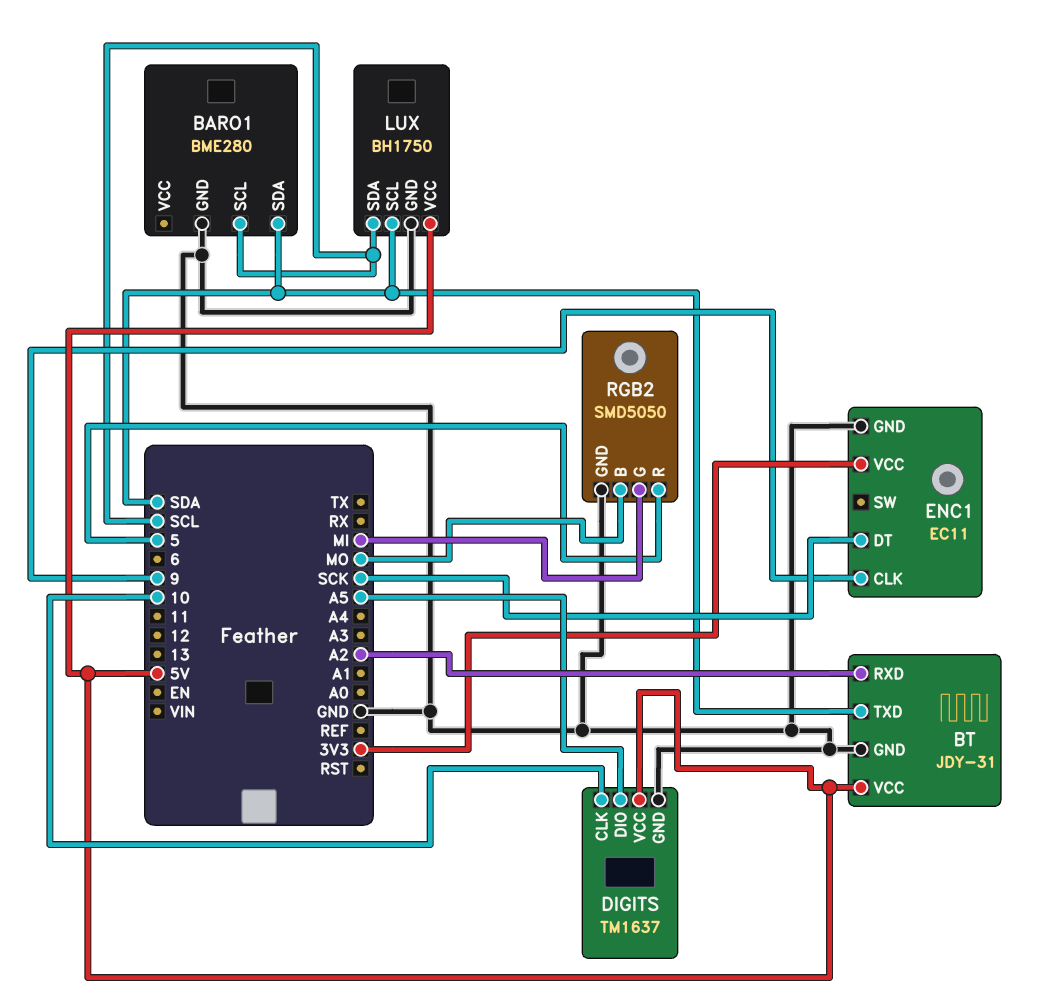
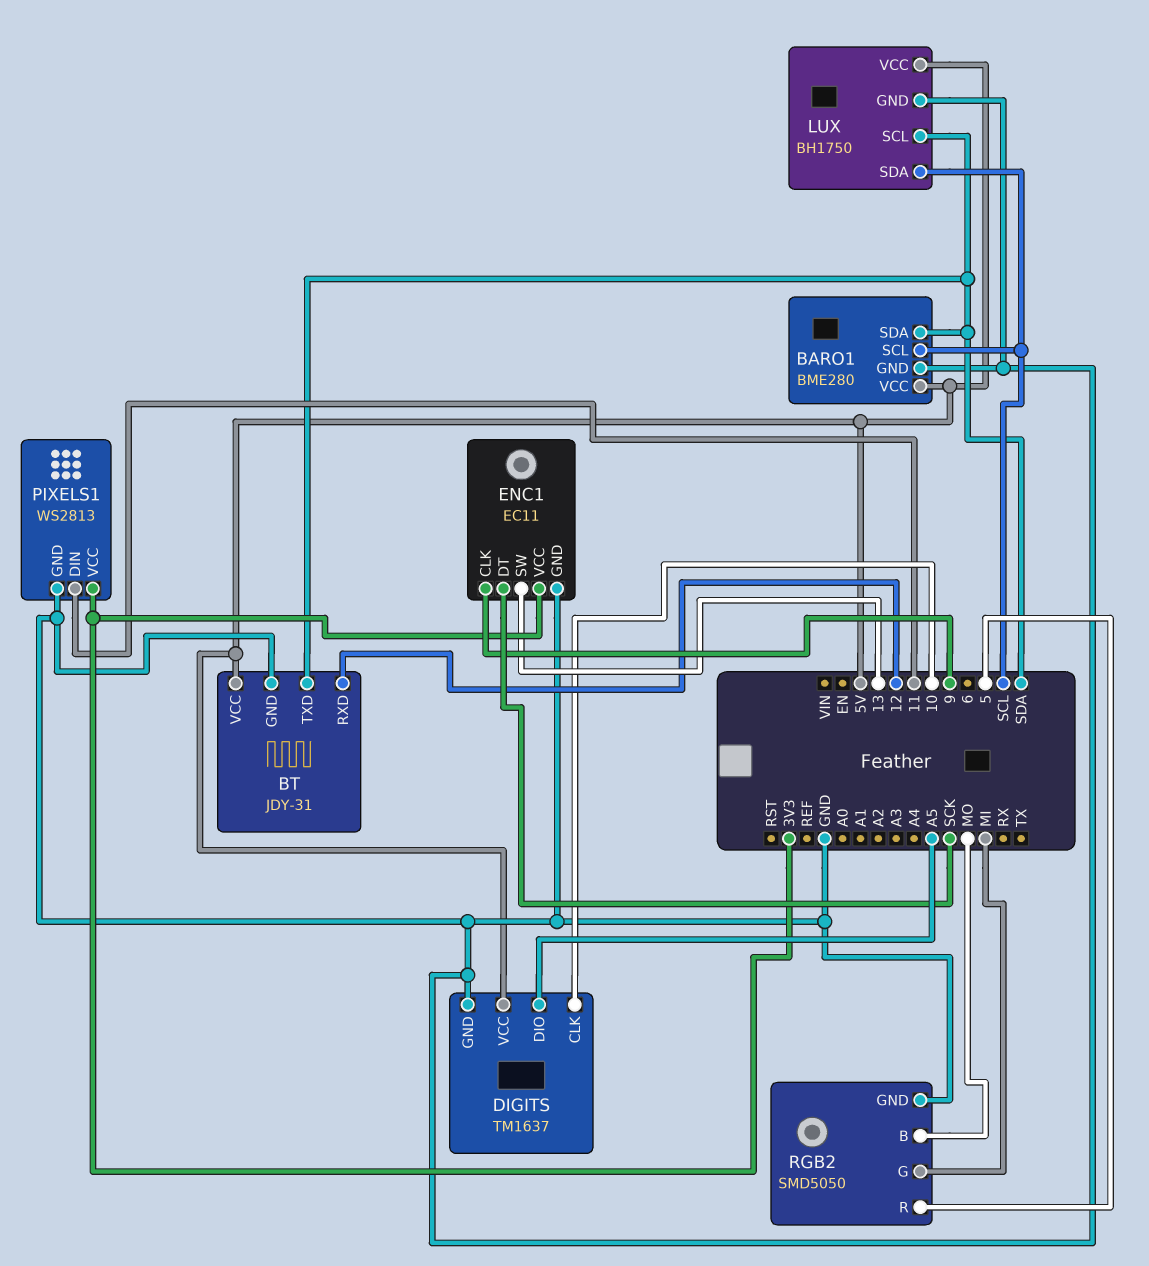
BARO1 pin VCC: none -> 5V
BT pin RXD: A2 -> 12
ENC1 pin SW: none -> 13
PIXELS1: none -> WS2813
PIXELS1 pin DIN: none -> 11
PIXELS1 pin GND: none -> GND
PIXELS1 pin VCC: none -> 3V3

